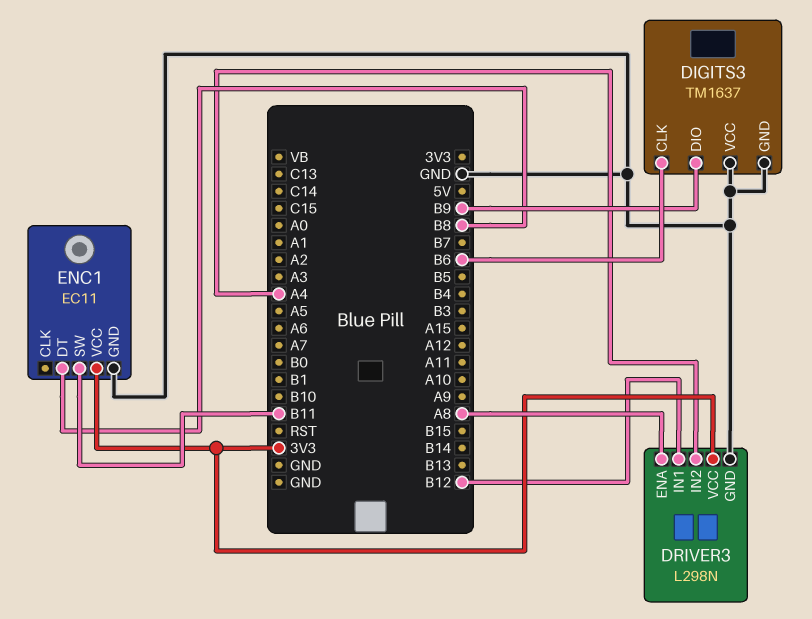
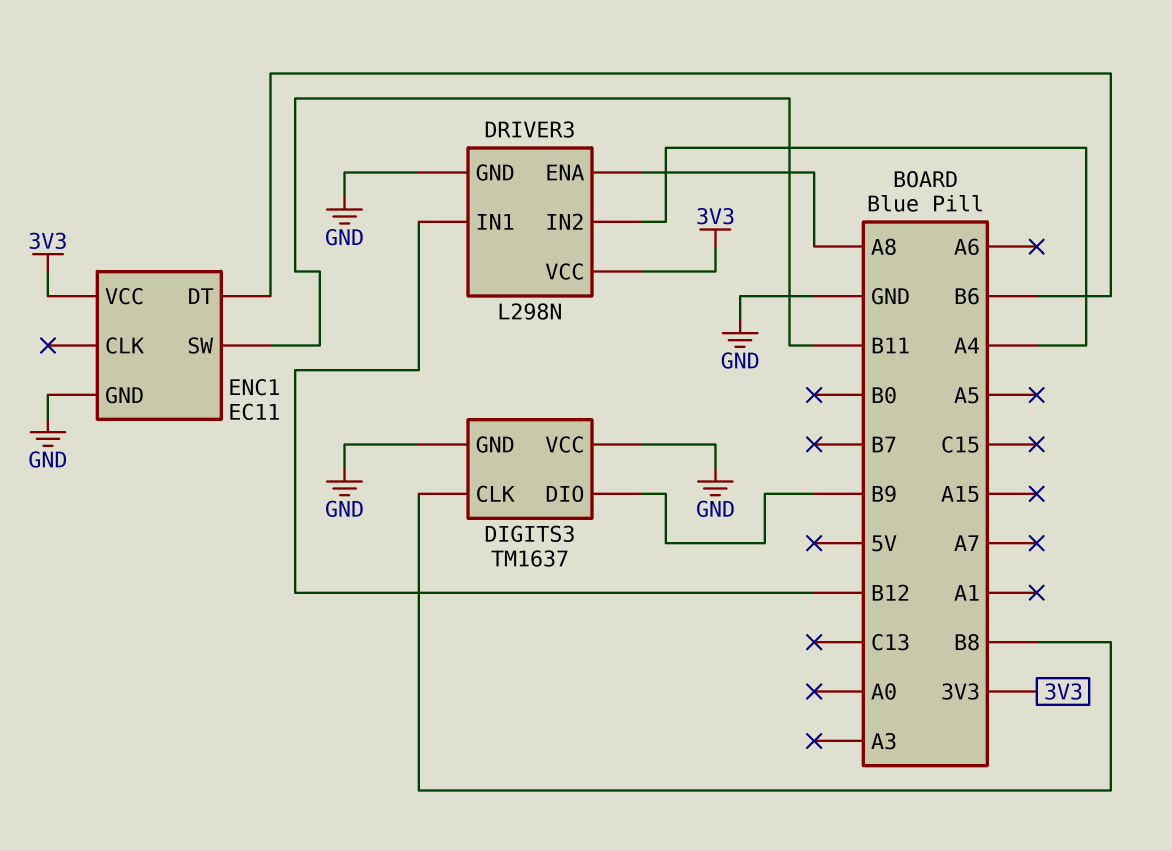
DIGITS3 pin CLK: B6 -> B8
ENC1 pin DT: B8 -> B6

